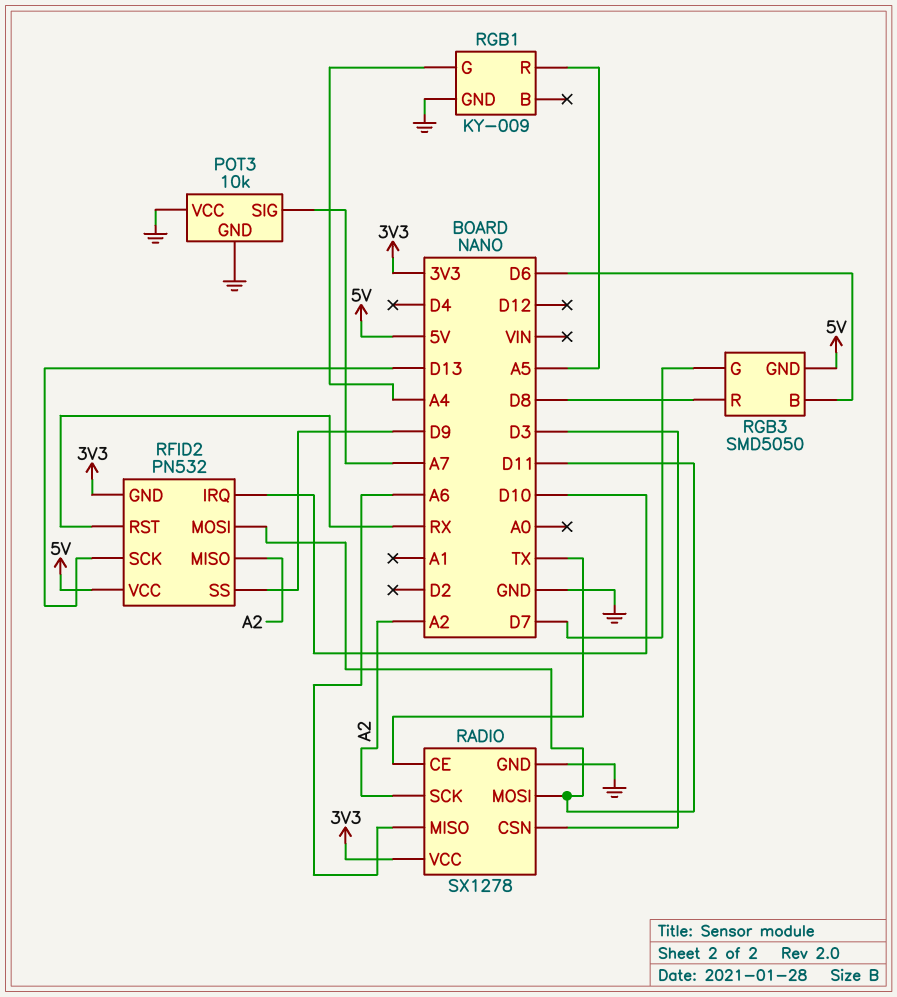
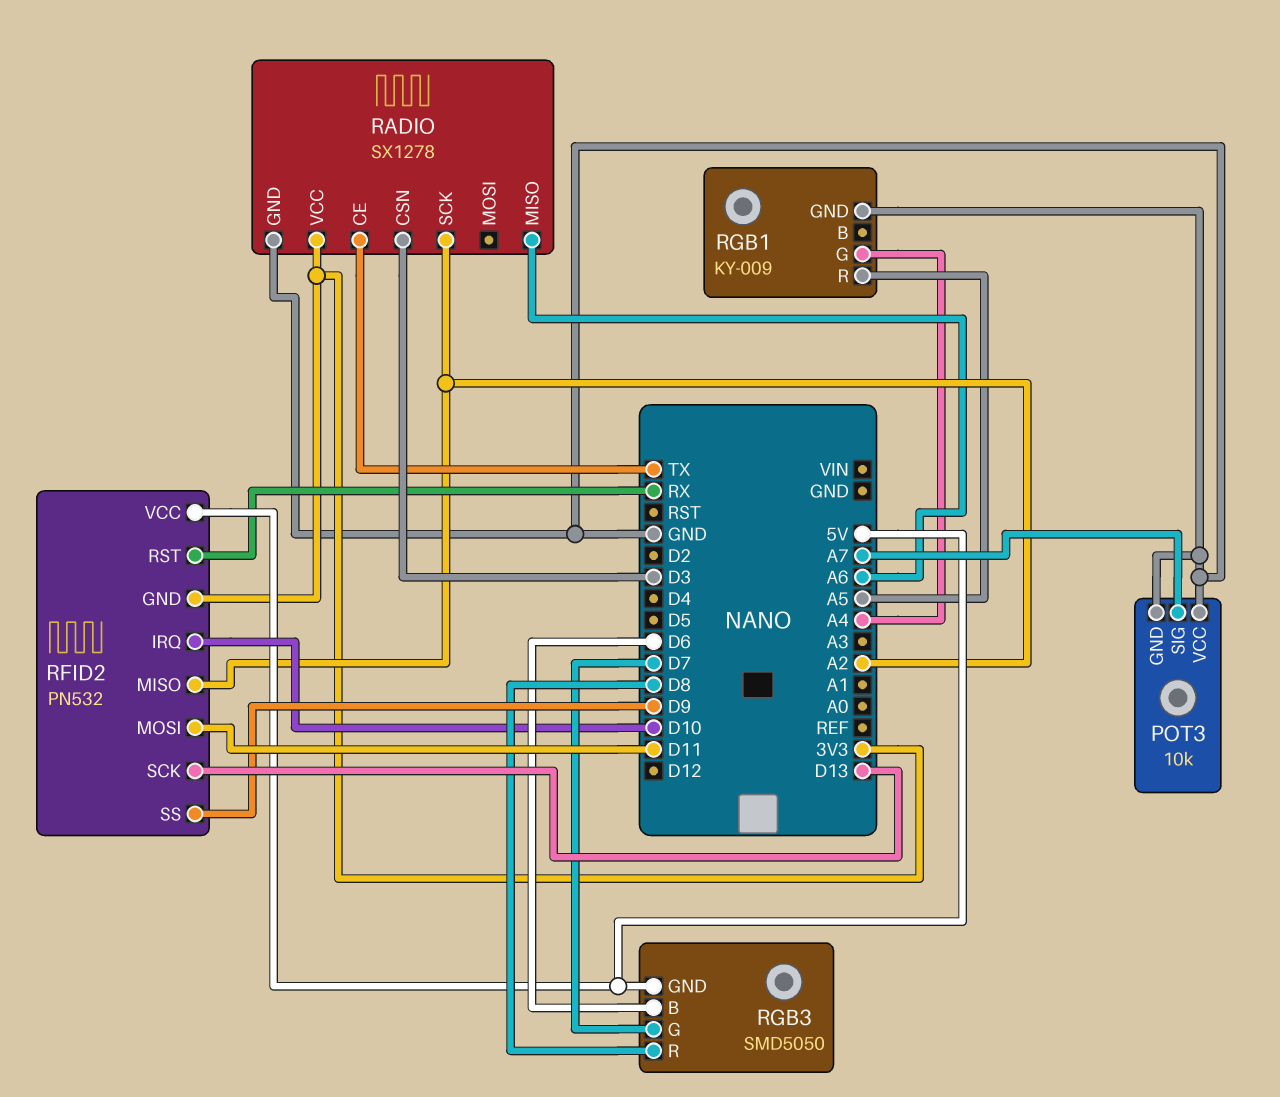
RADIO pin MOSI: D11 -> none

